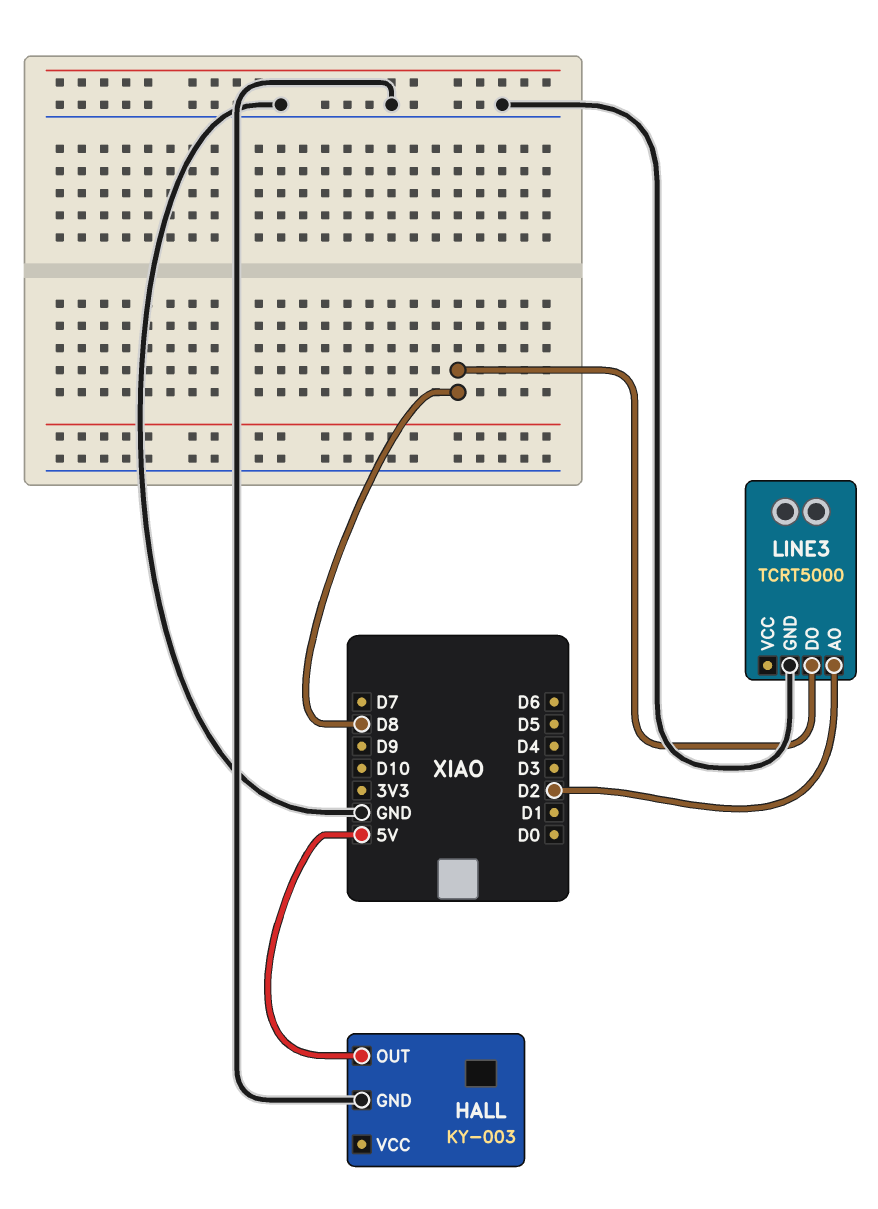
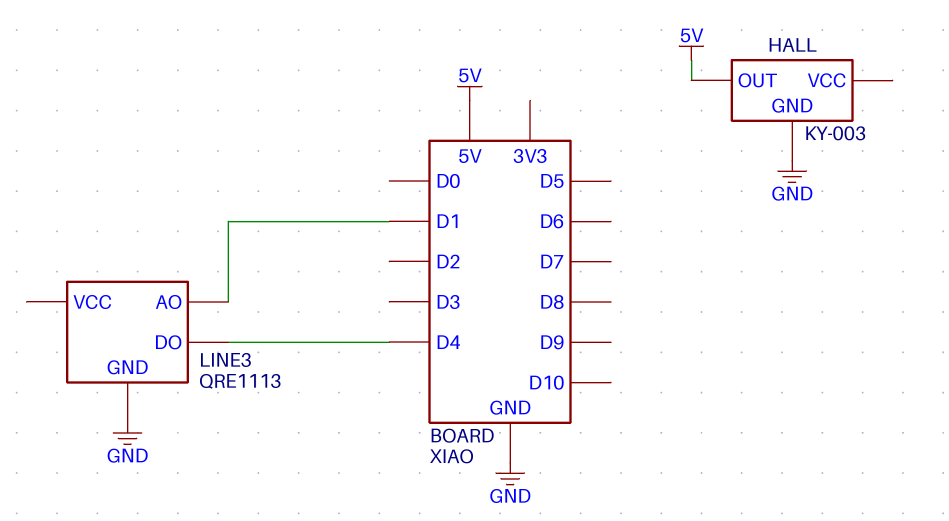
LINE3: TCRT5000 -> QRE1113
LINE3 pin AO: D2 -> D1
LINE3 pin DO: D8 -> D4

